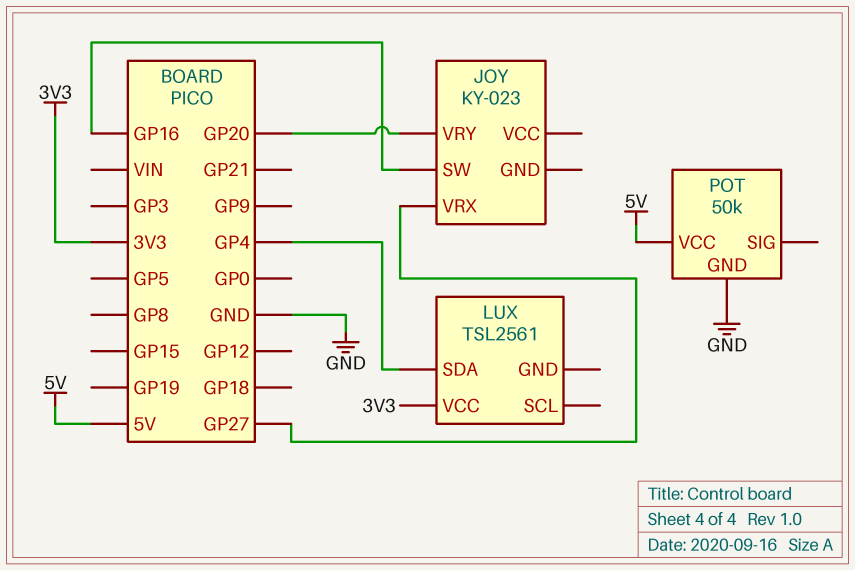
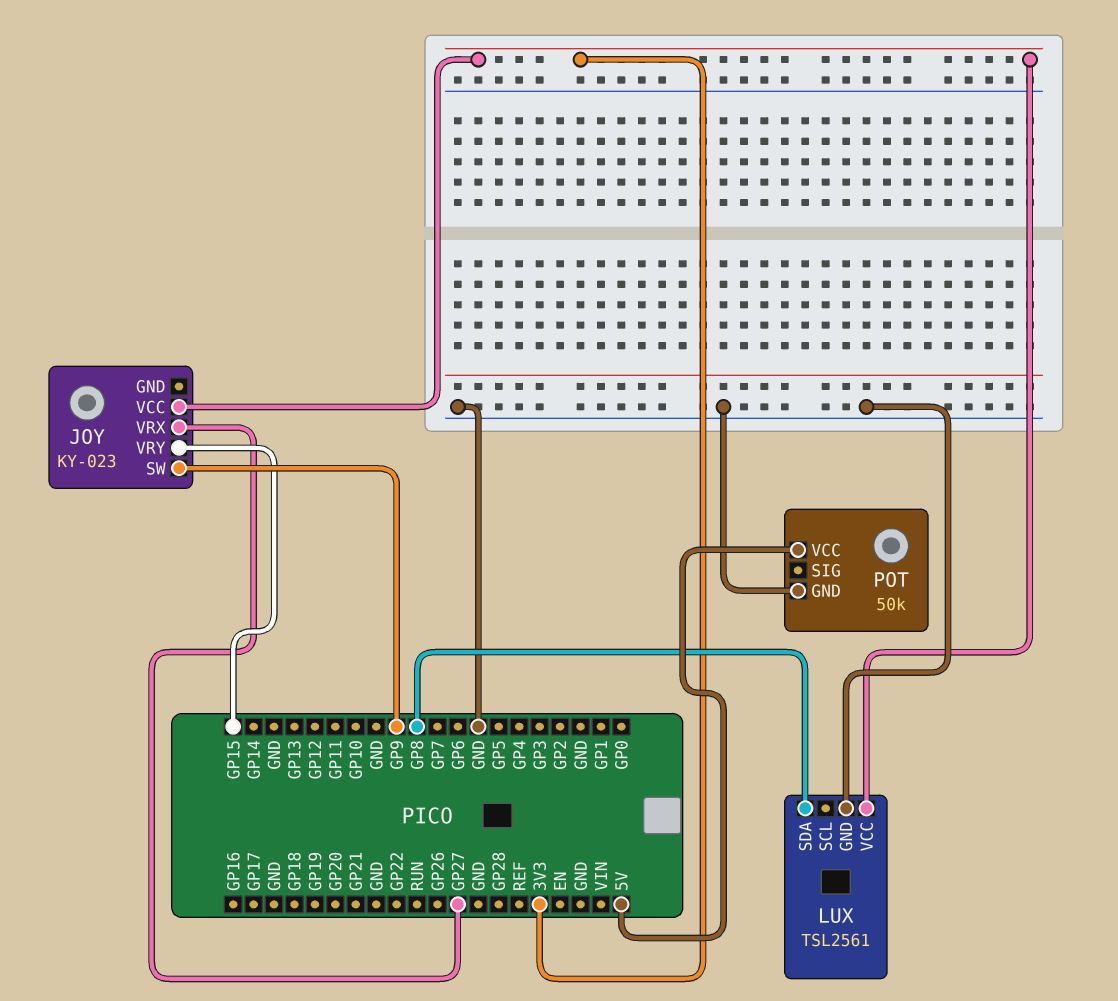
JOY pin SW: GP16 -> GP9
JOY pin VCC: none -> 3V3
JOY pin VRY: GP20 -> GP15
LUX pin GND: none -> GND
LUX pin SDA: GP4 -> GP8

